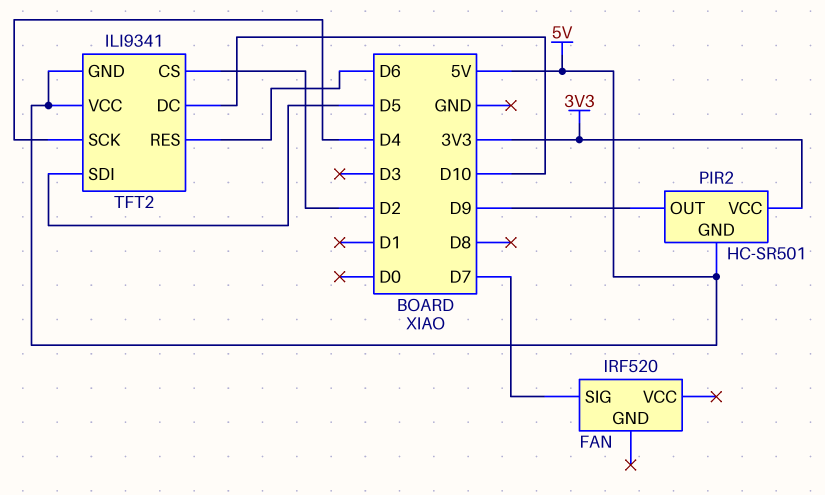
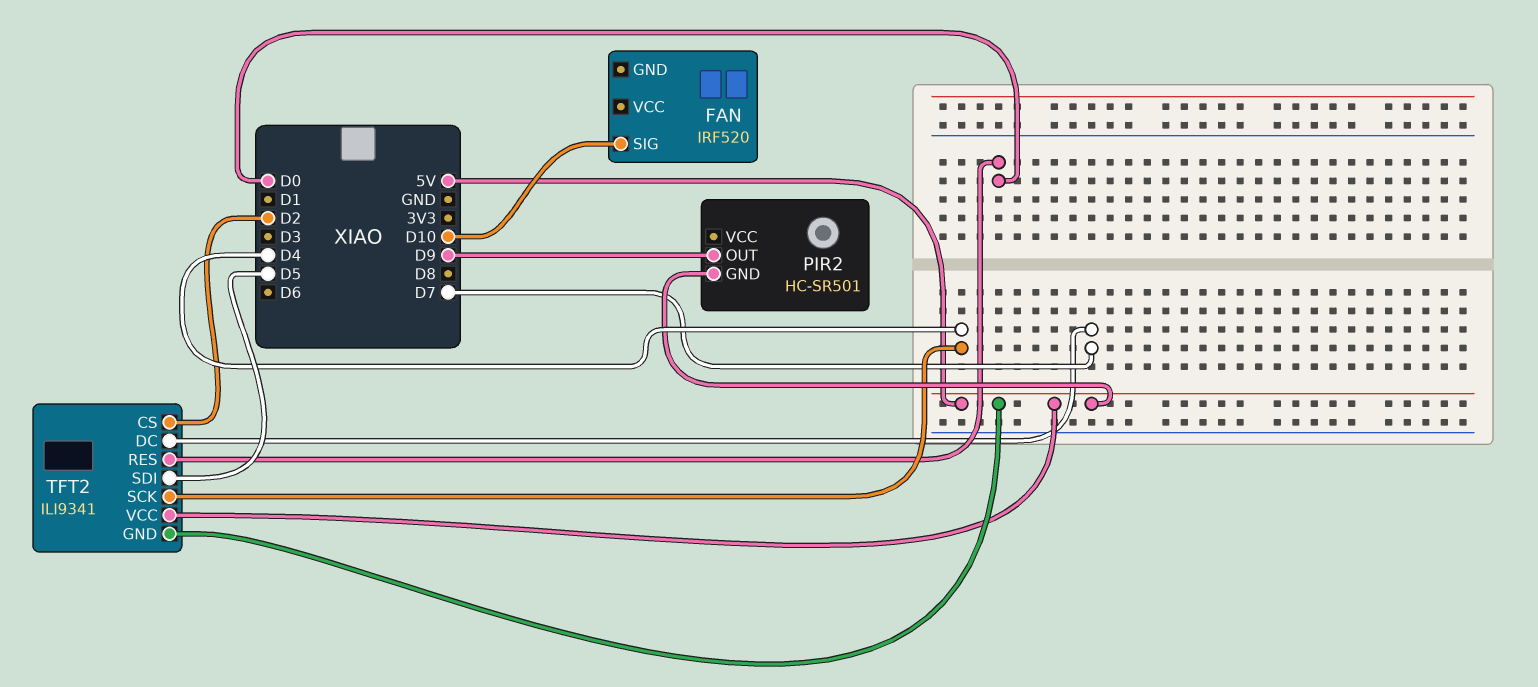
FAN pin SIG: D7 -> D10
PIR2 pin VCC: 3V3 -> none
TFT2 pin DC: D10 -> D7
TFT2 pin RES: D6 -> D0

